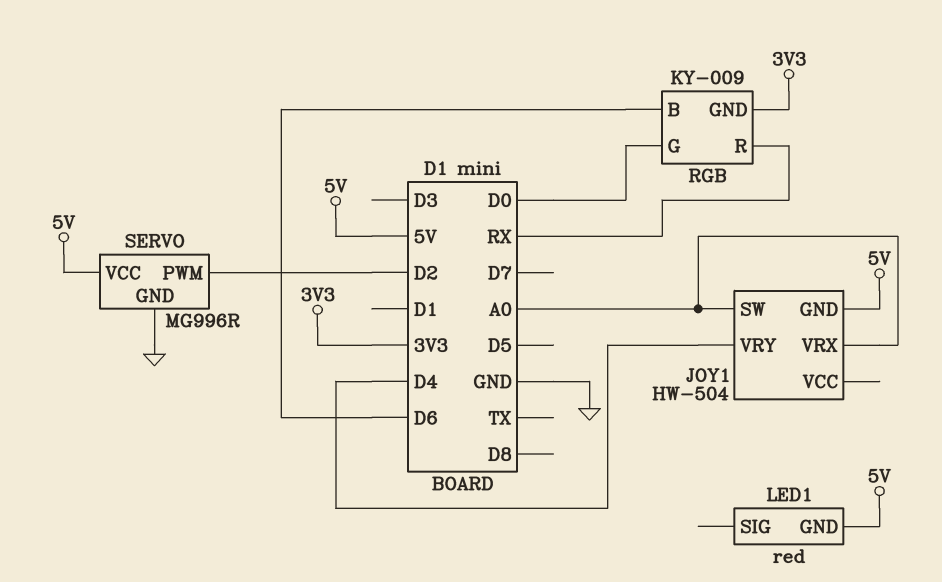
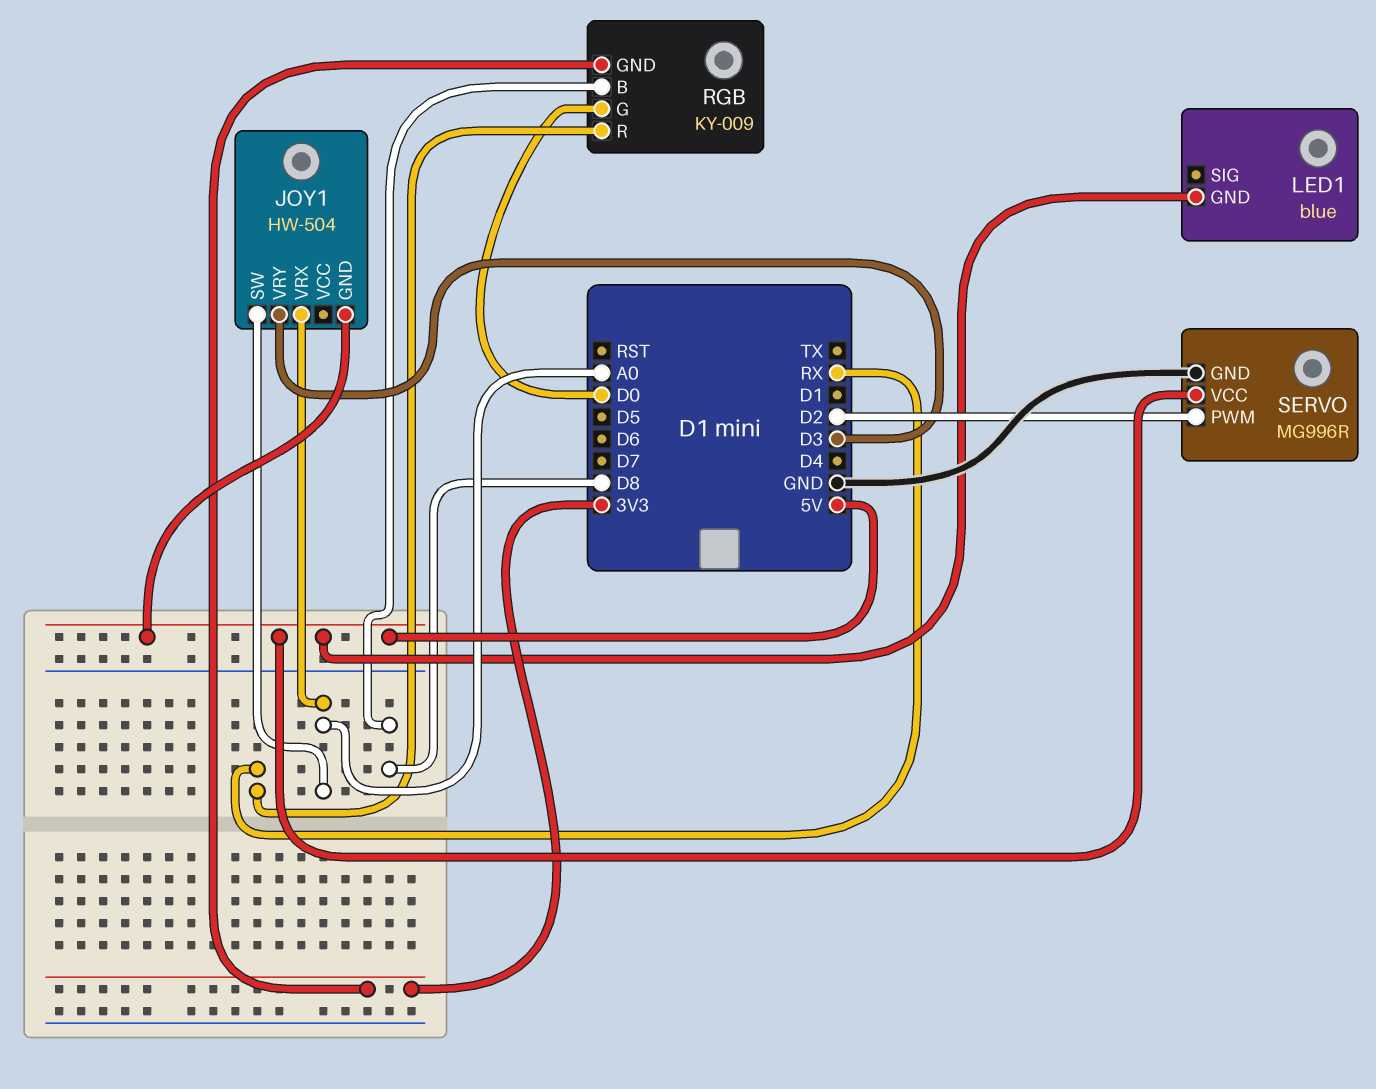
JOY1 pin VRY: D4 -> D3
LED1: red -> blue
RGB pin B: D6 -> D8

